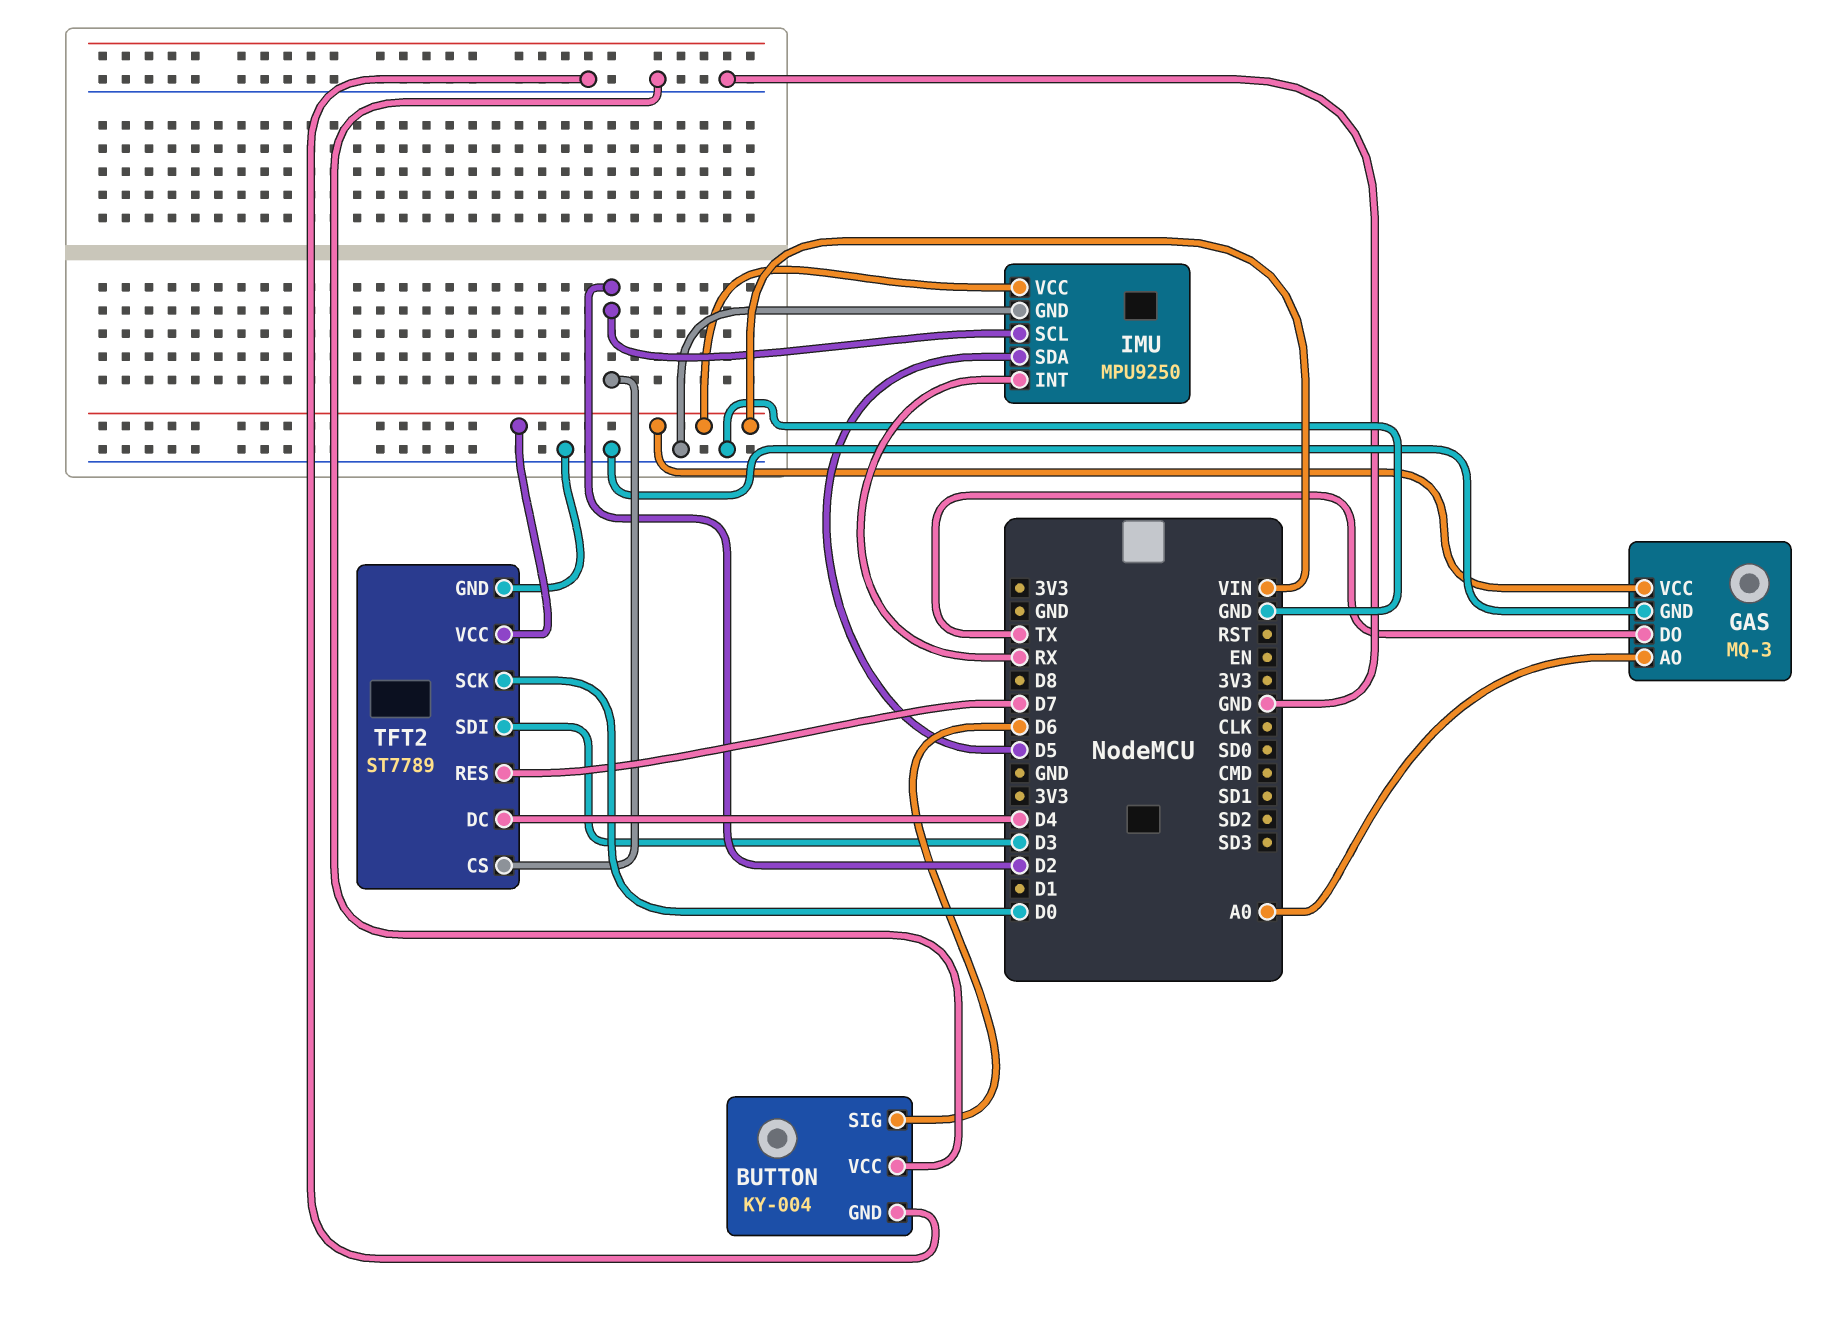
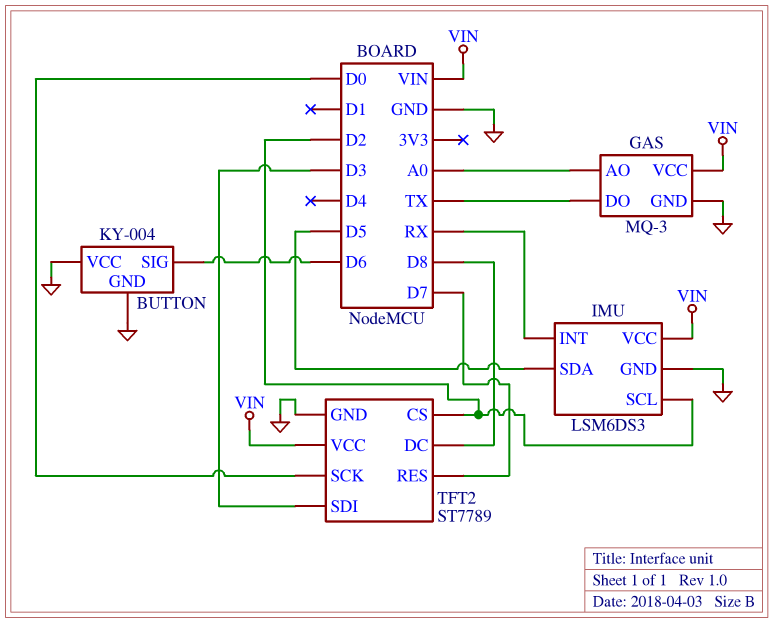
IMU: MPU9250 -> LSM6DS3
TFT2 pin DC: D4 -> D8

